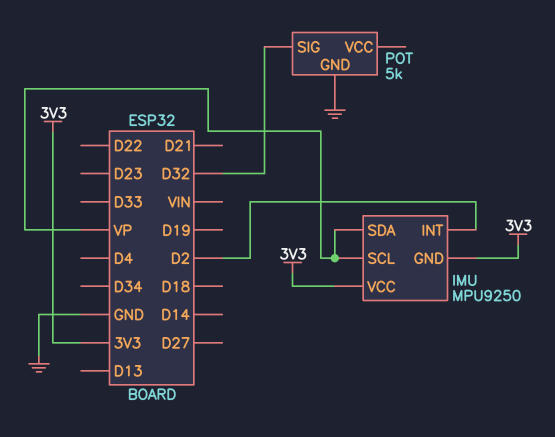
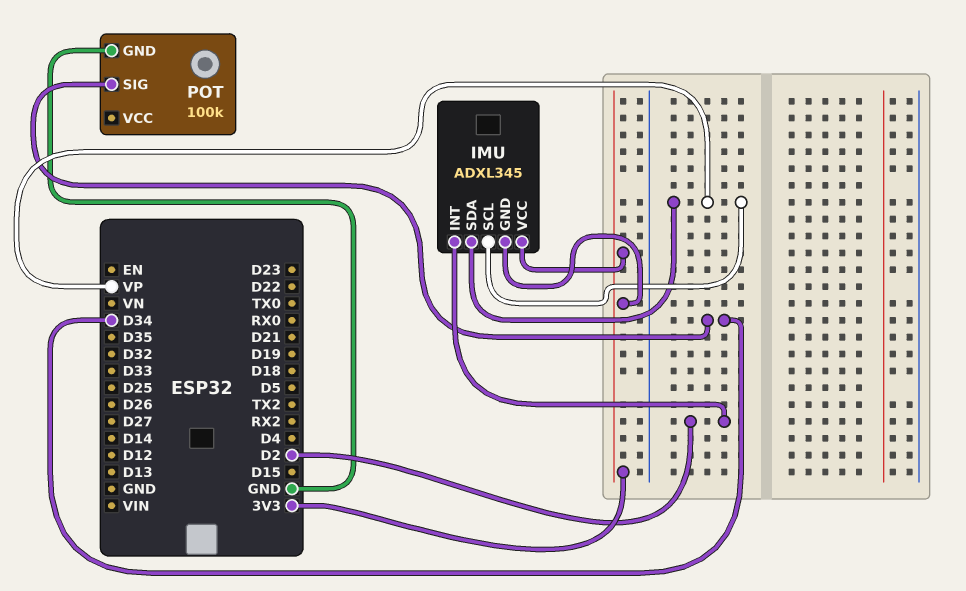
IMU: MPU9250 -> ADXL345
POT: 5k -> 100k
POT pin SIG: D32 -> D34

